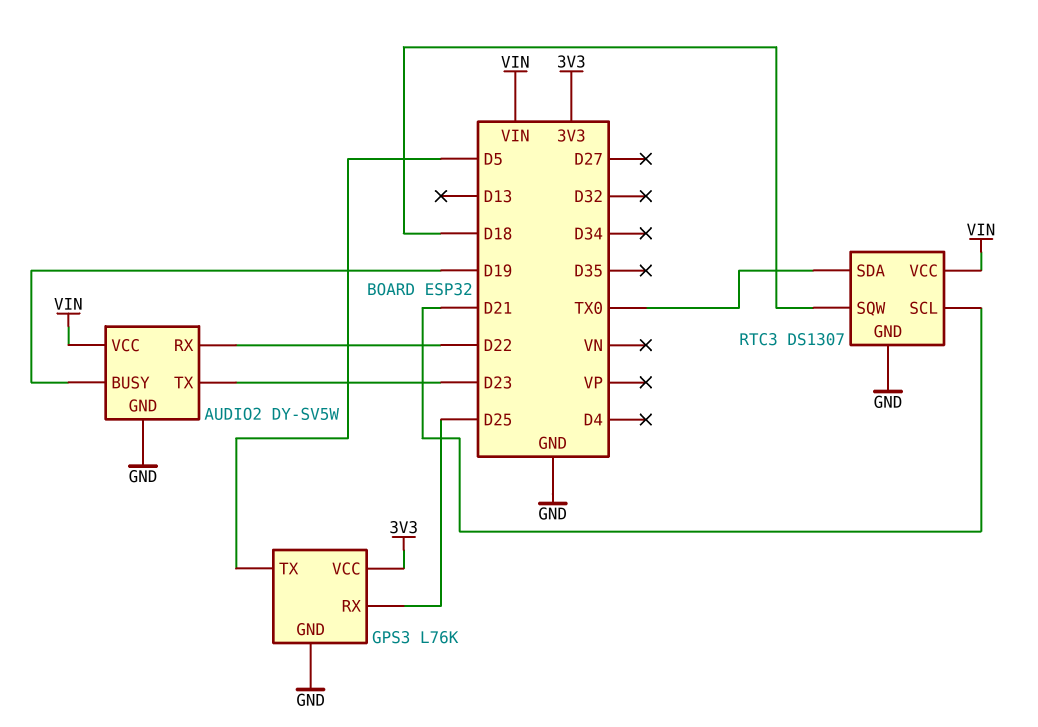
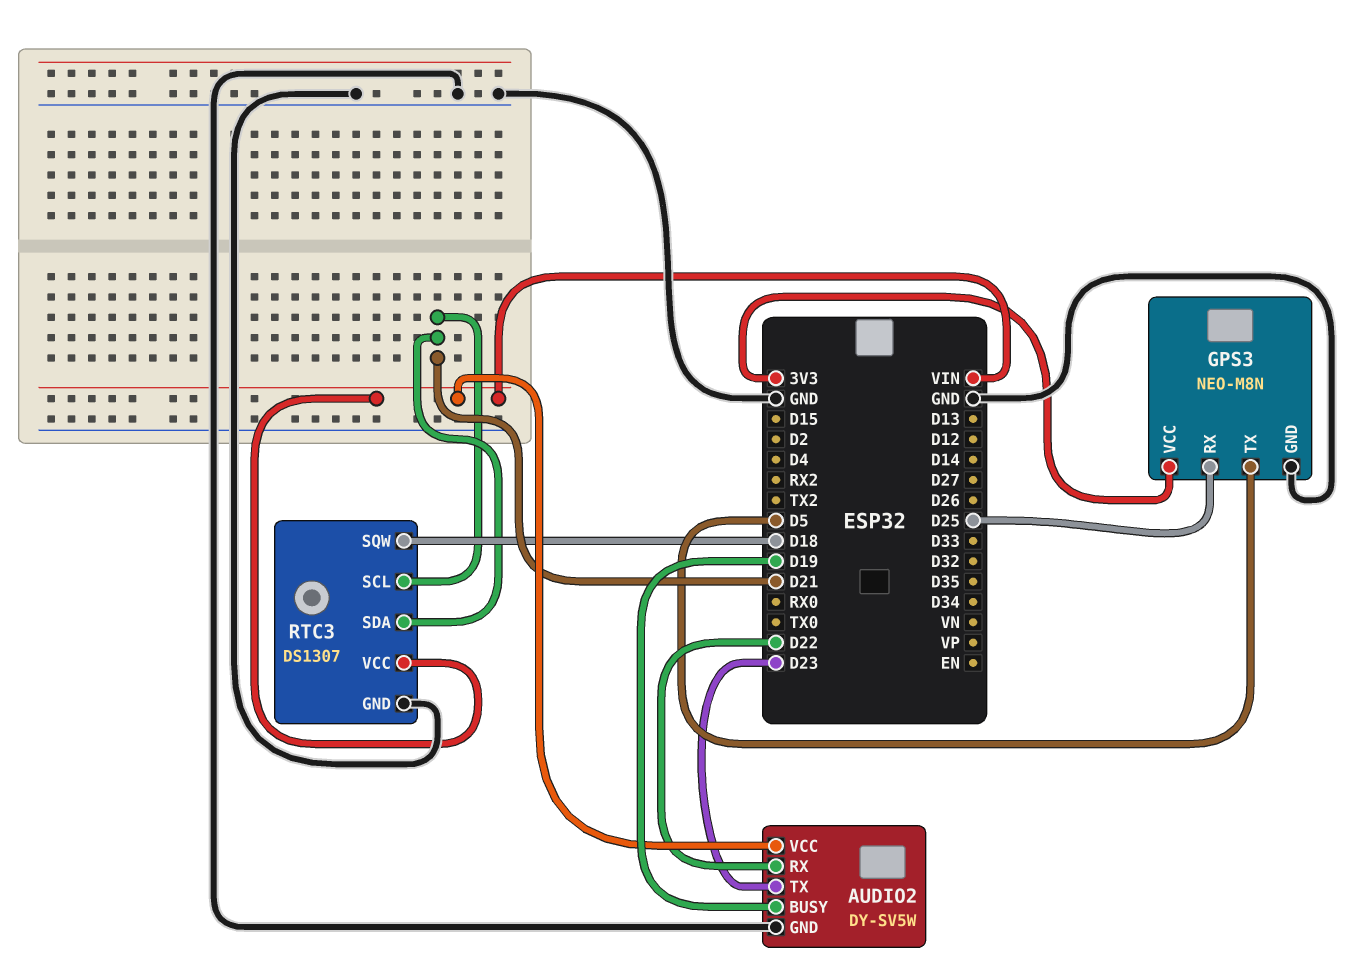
GPS3: L76K -> NEO-M8N
RTC3 pin SDA: TX0 -> D21

